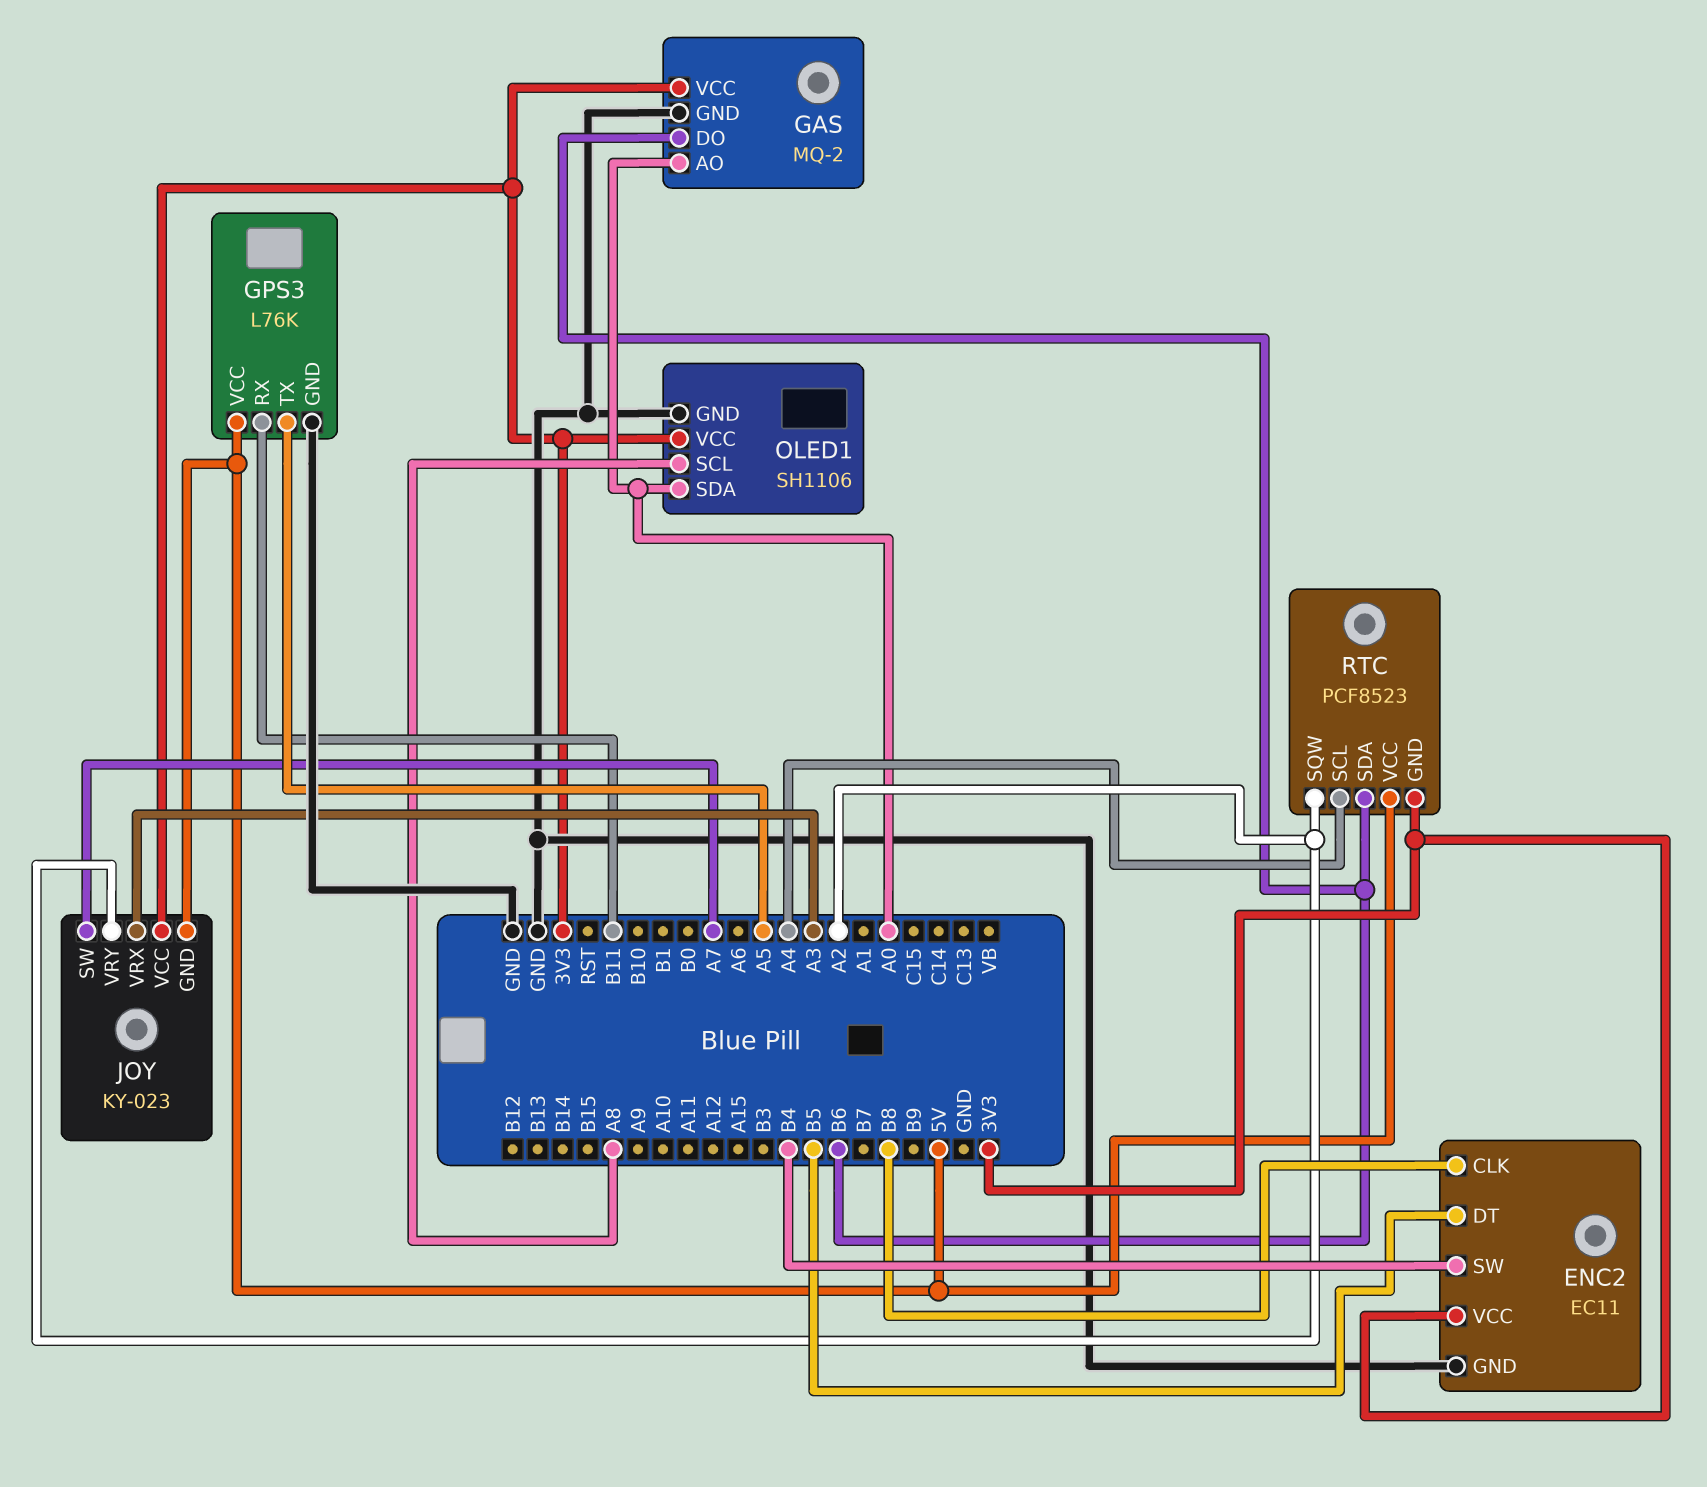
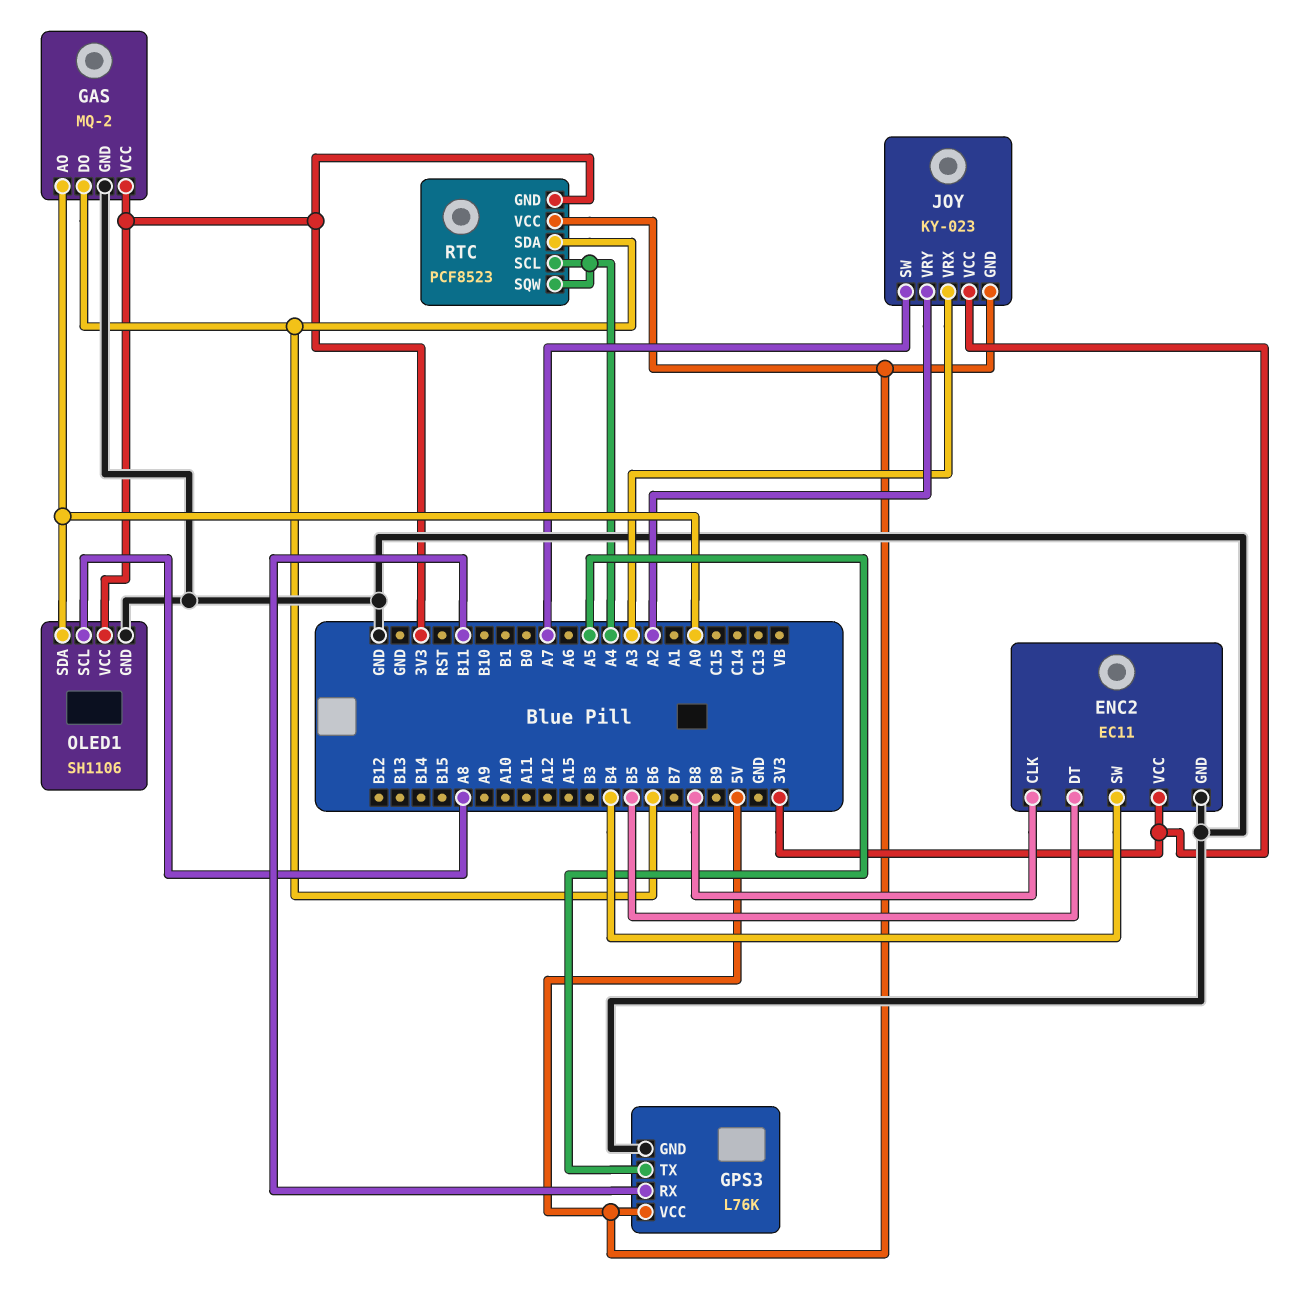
RTC pin SQW: A2 -> A4

